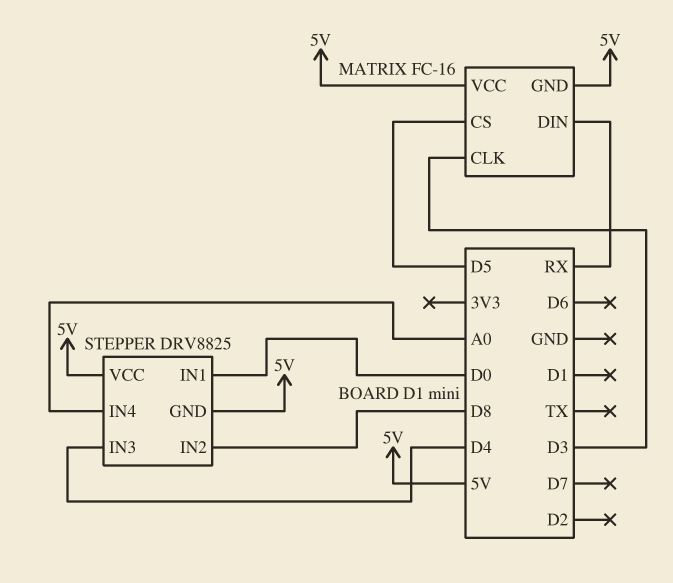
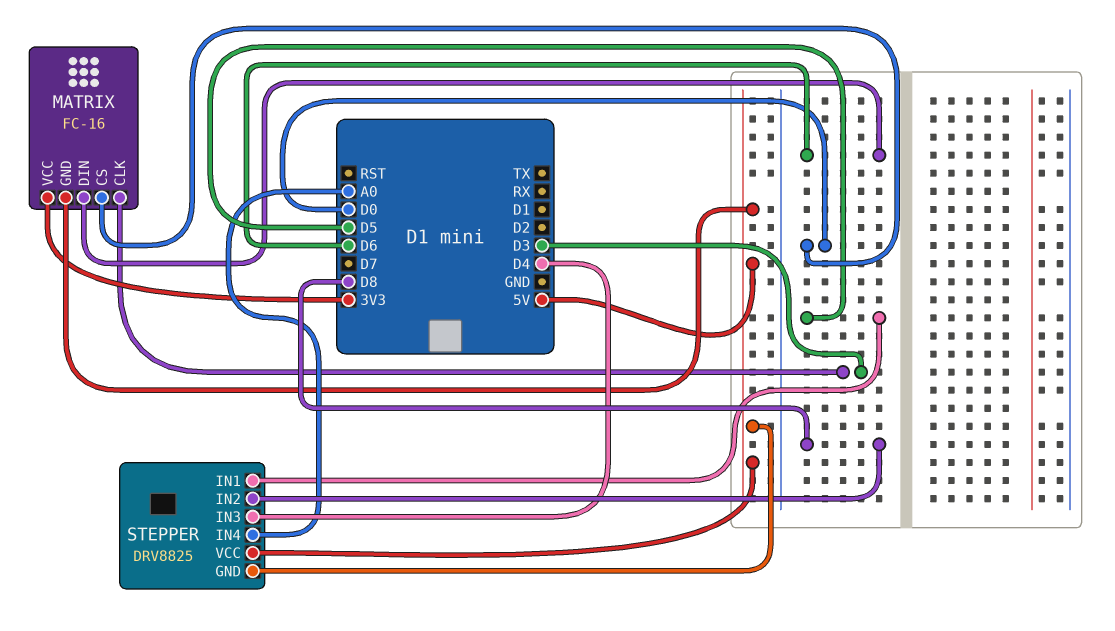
MATRIX pin CS: D5 -> D0
MATRIX pin DIN: RX -> D6
MATRIX pin VCC: 5V -> 3V3
STEPPER pin IN1: D0 -> D5

